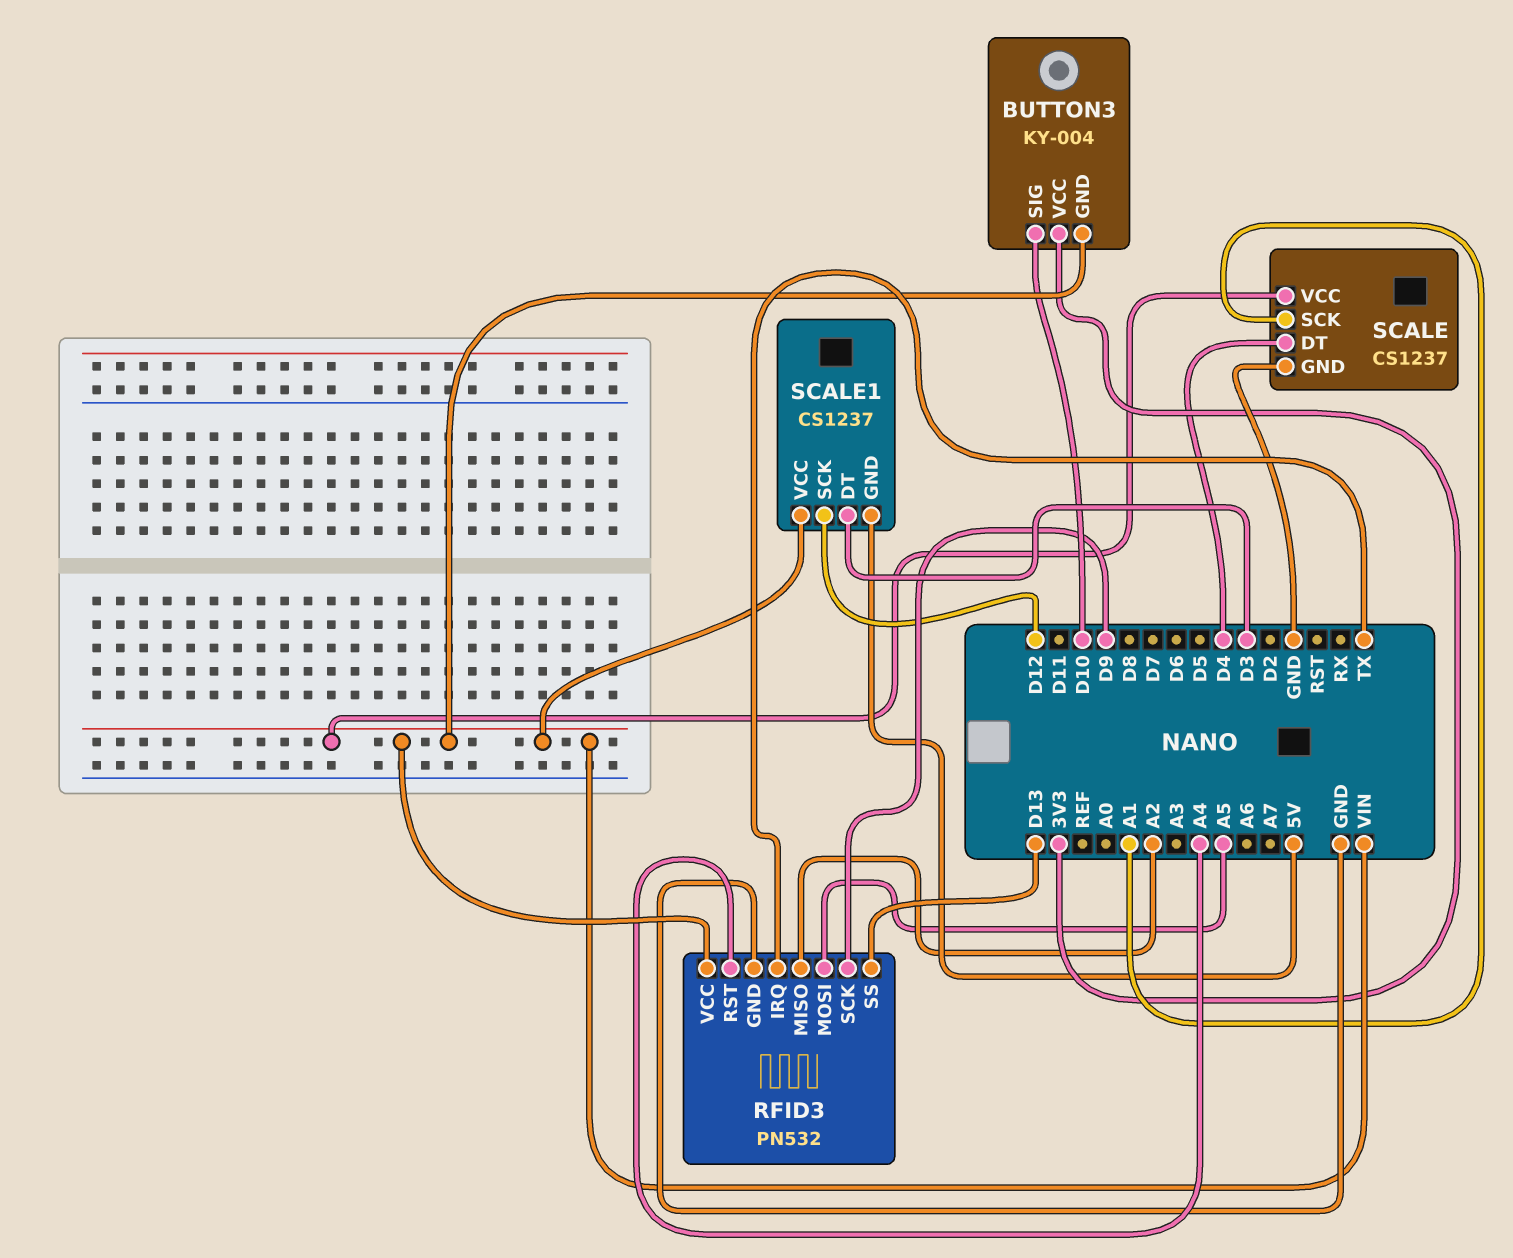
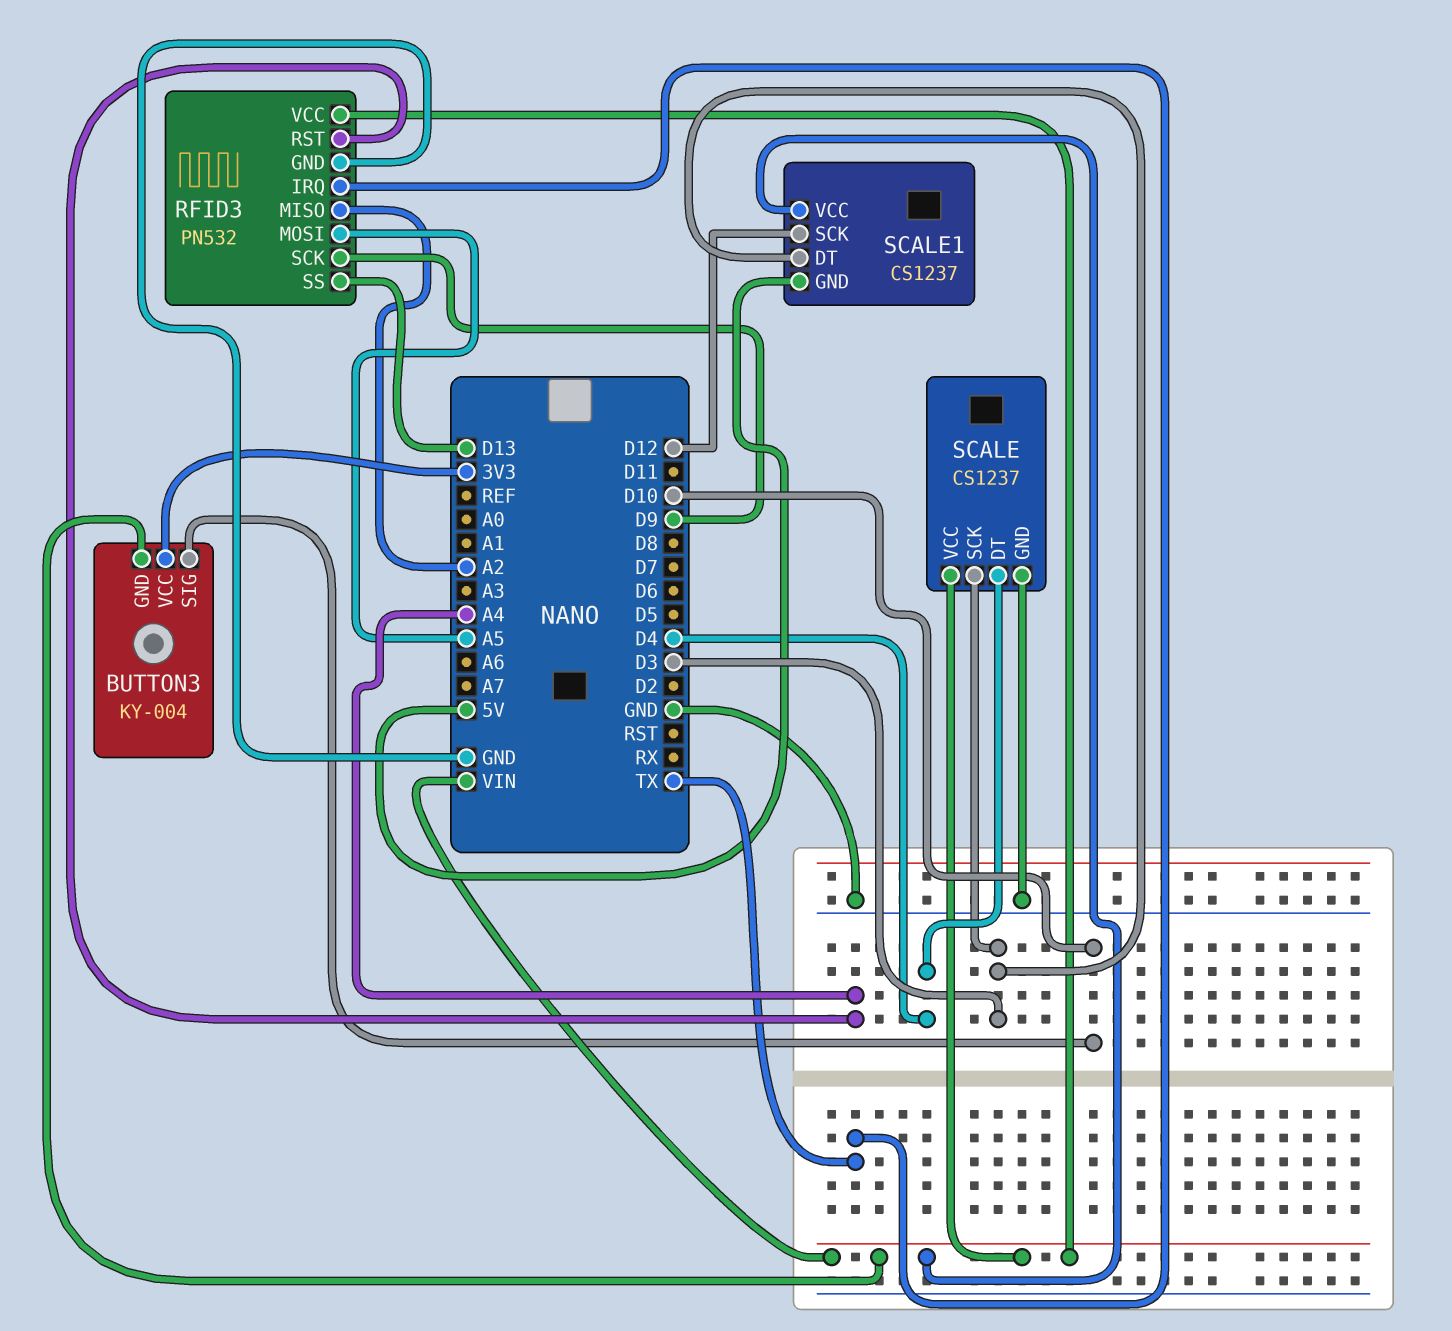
SCALE pin SCK: A1 -> D3

